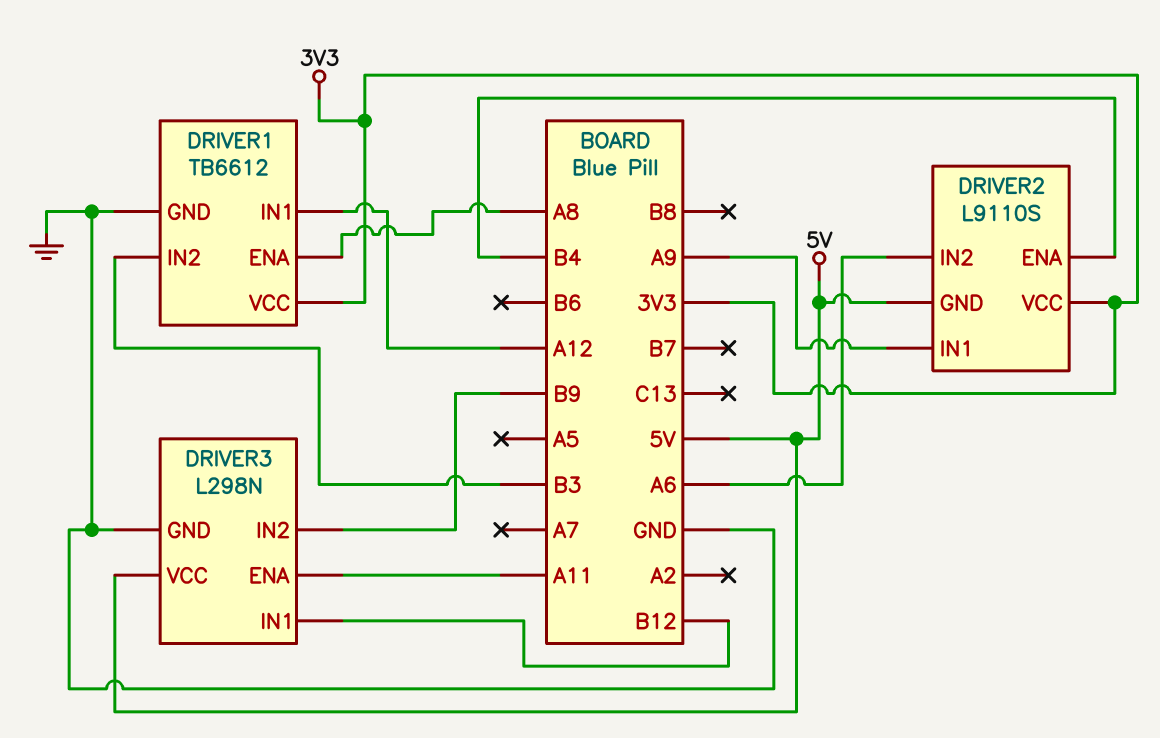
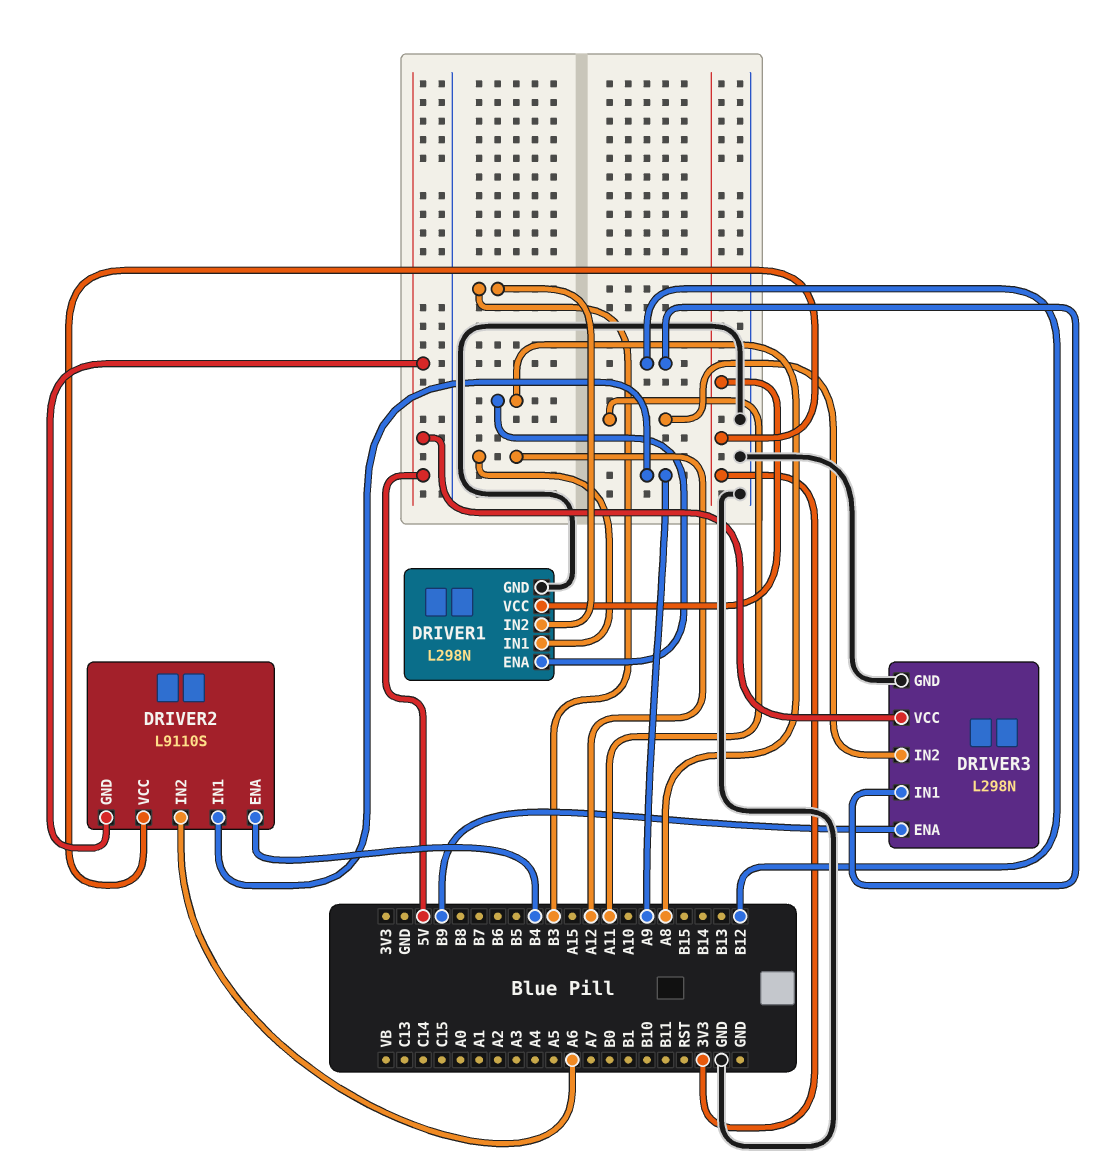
DRIVER1: TB6612 -> L298N
DRIVER3 pin ENA: A11 -> B9
DRIVER3 pin IN2: B9 -> A11

